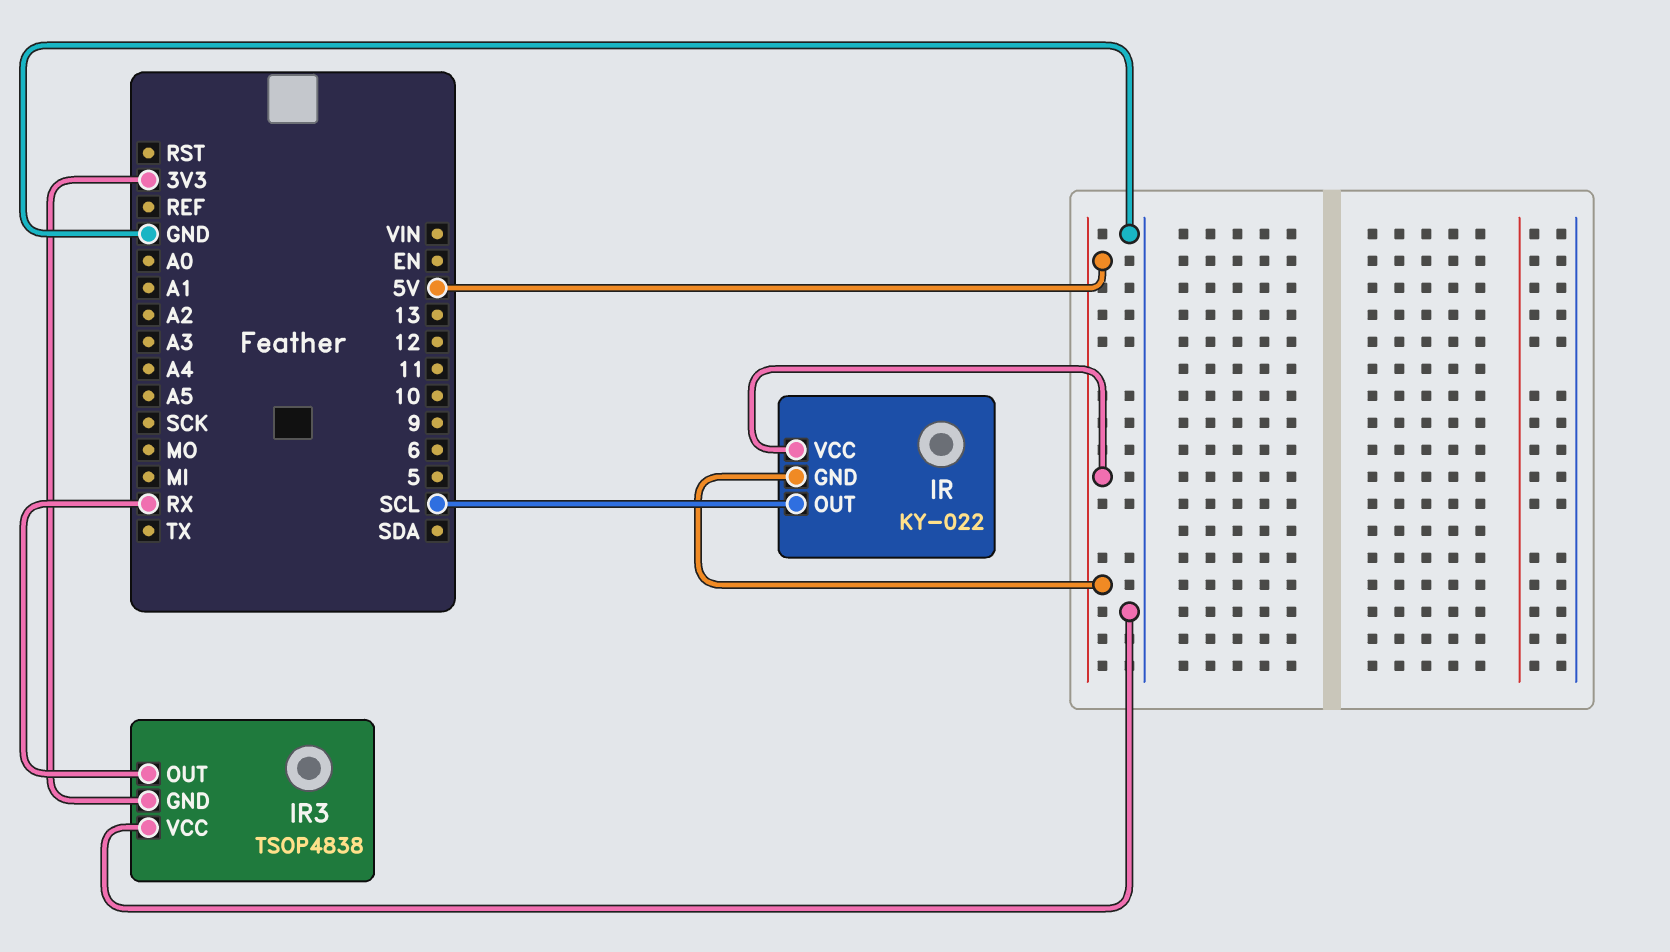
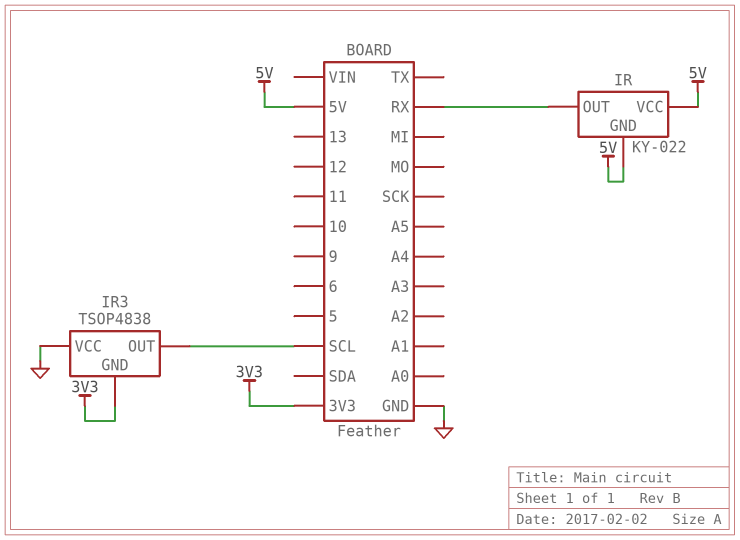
IR pin OUT: SCL -> RX
IR3 pin OUT: RX -> SCL

